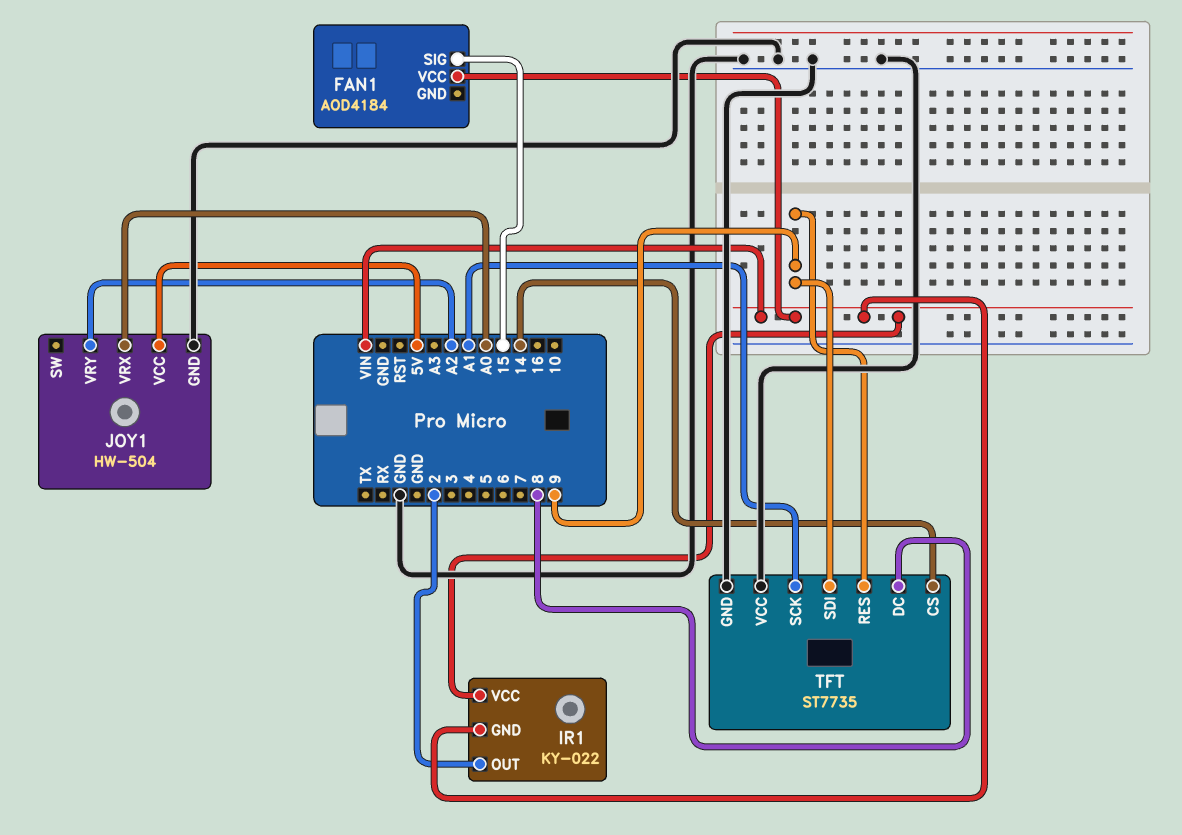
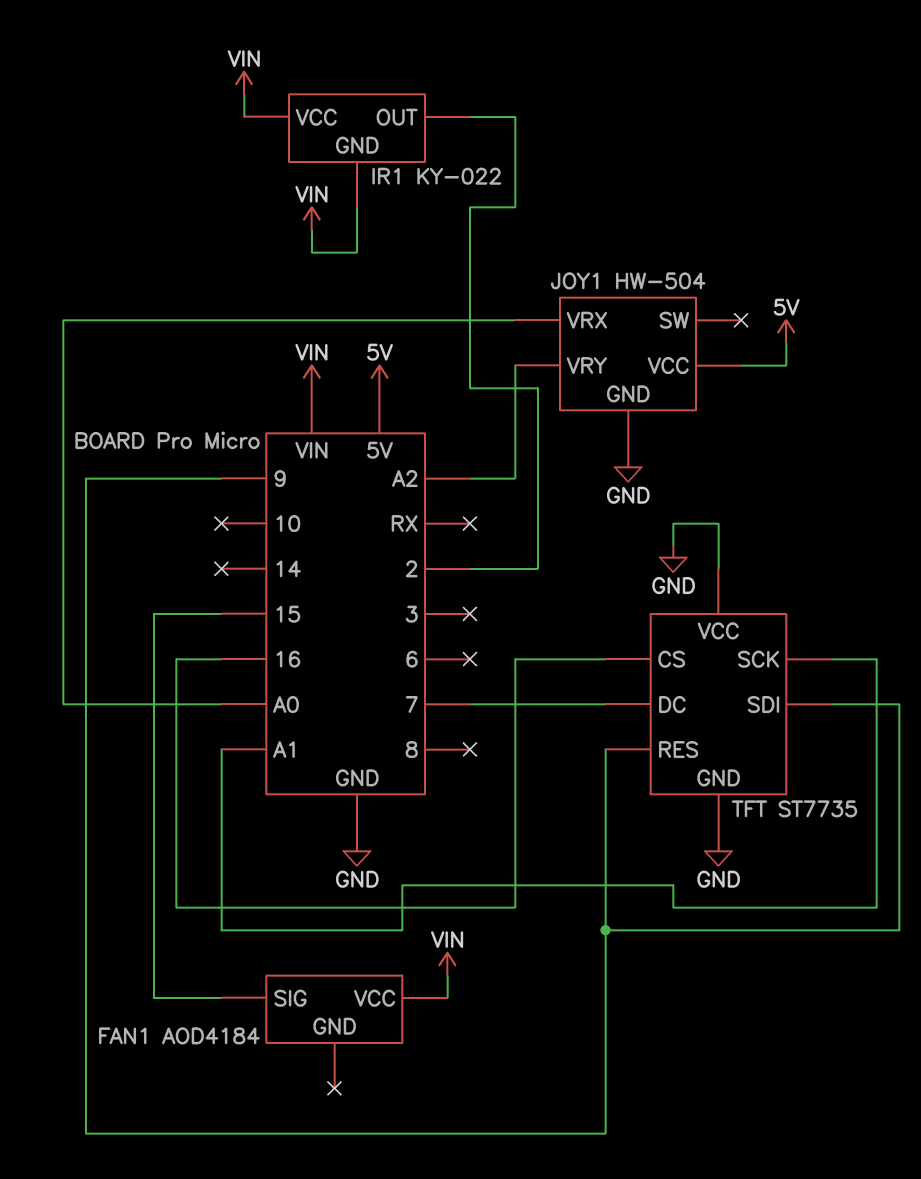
TFT pin CS: 14 -> 16
TFT pin DC: 8 -> 7

